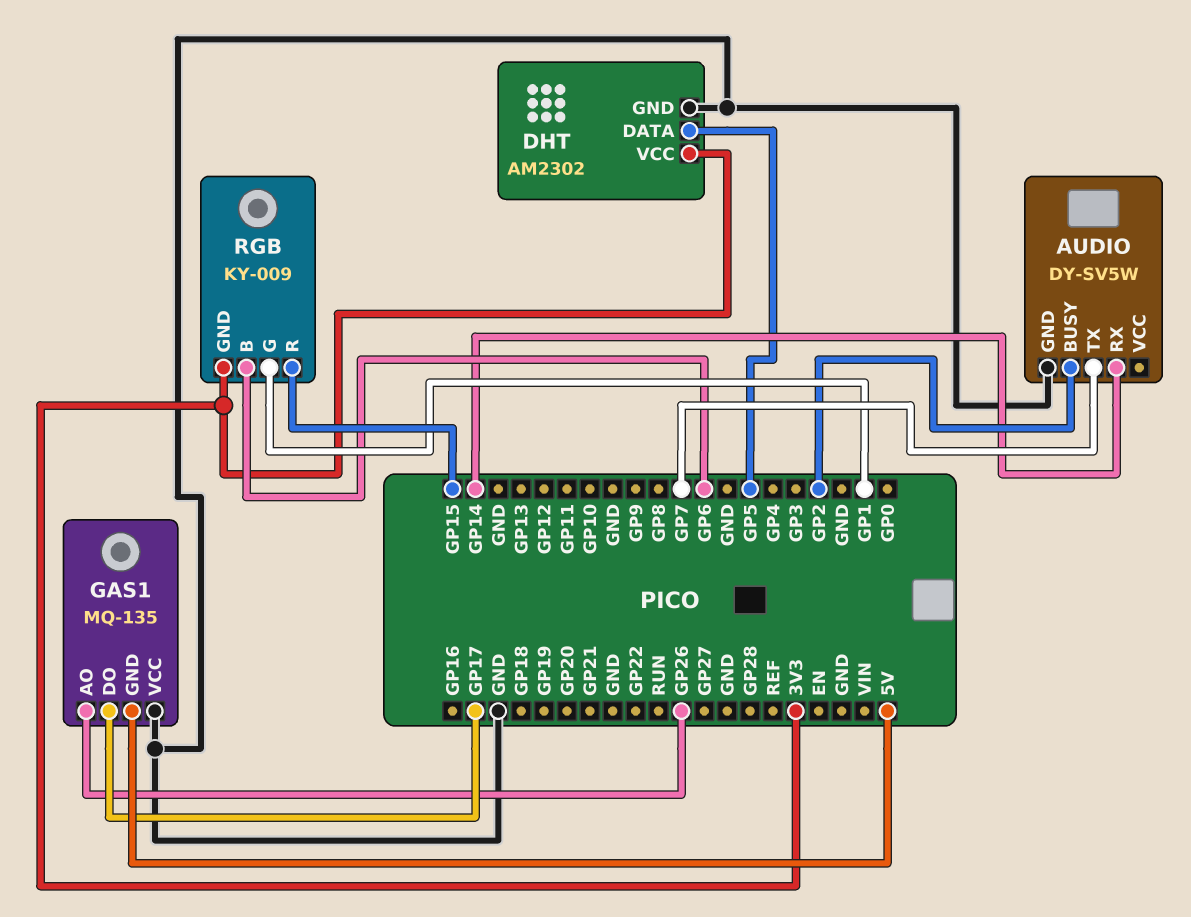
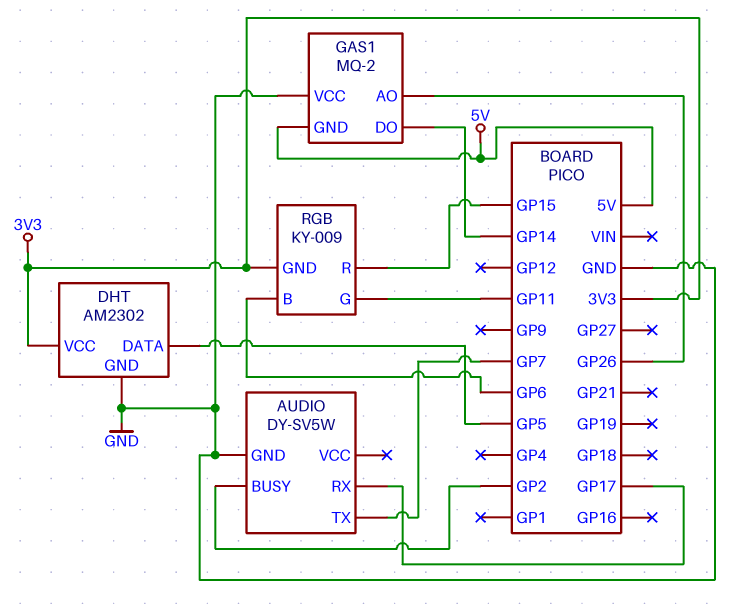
AUDIO pin RX: GP14 -> GP17
GAS1: MQ-135 -> MQ-2
GAS1 pin DO: GP17 -> GP14
RGB pin G: GP1 -> GP11

